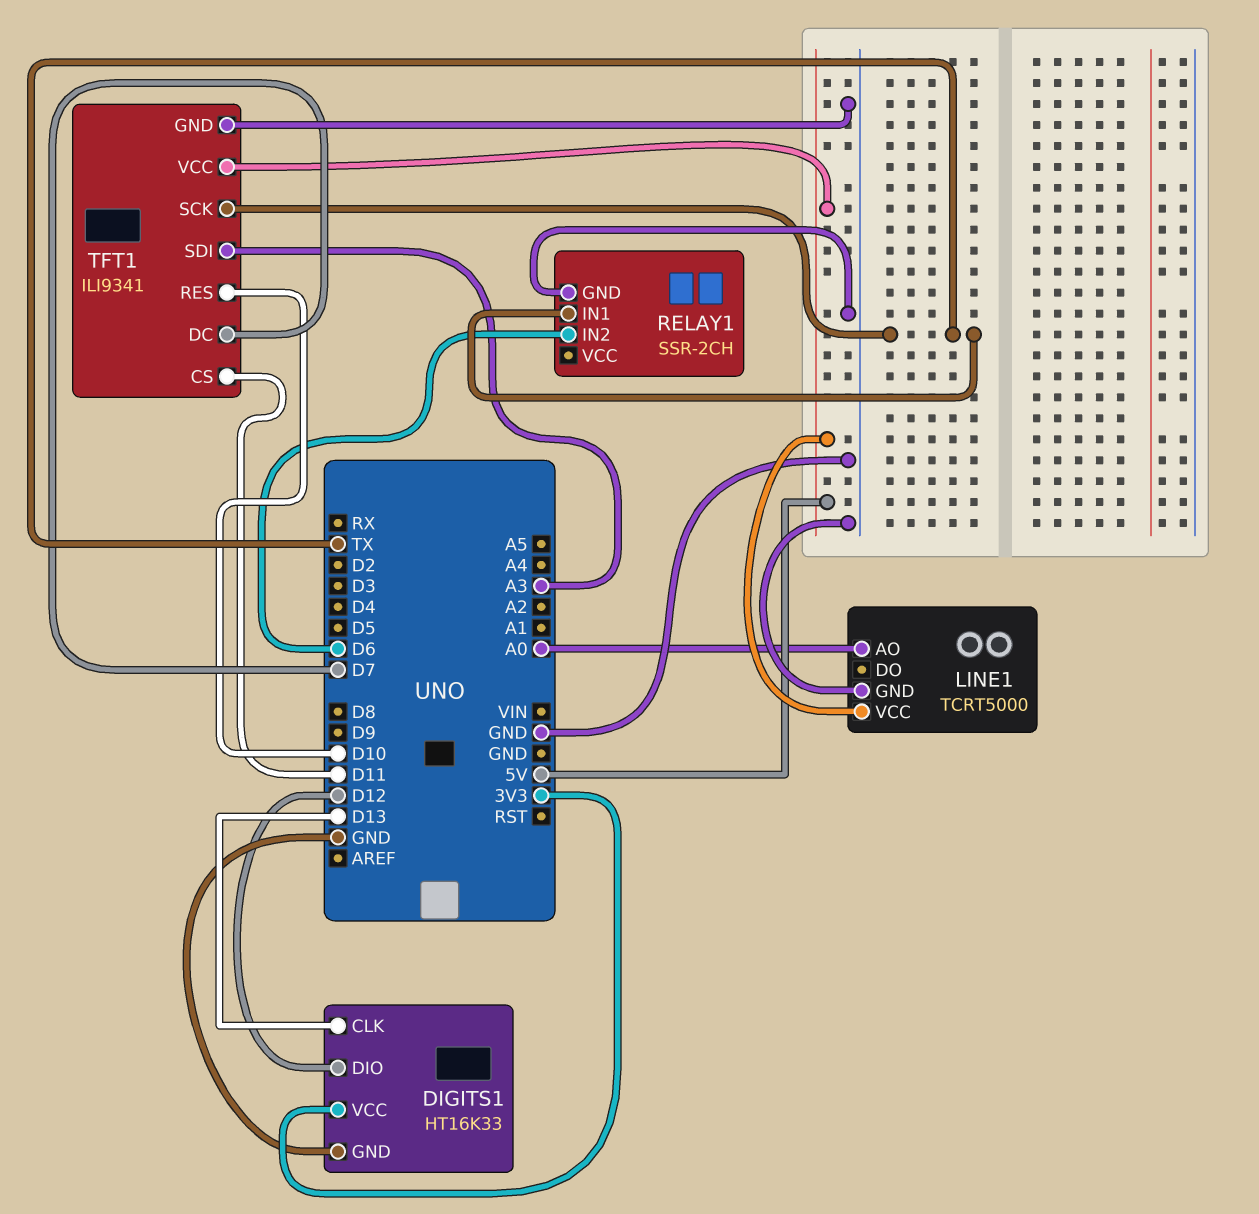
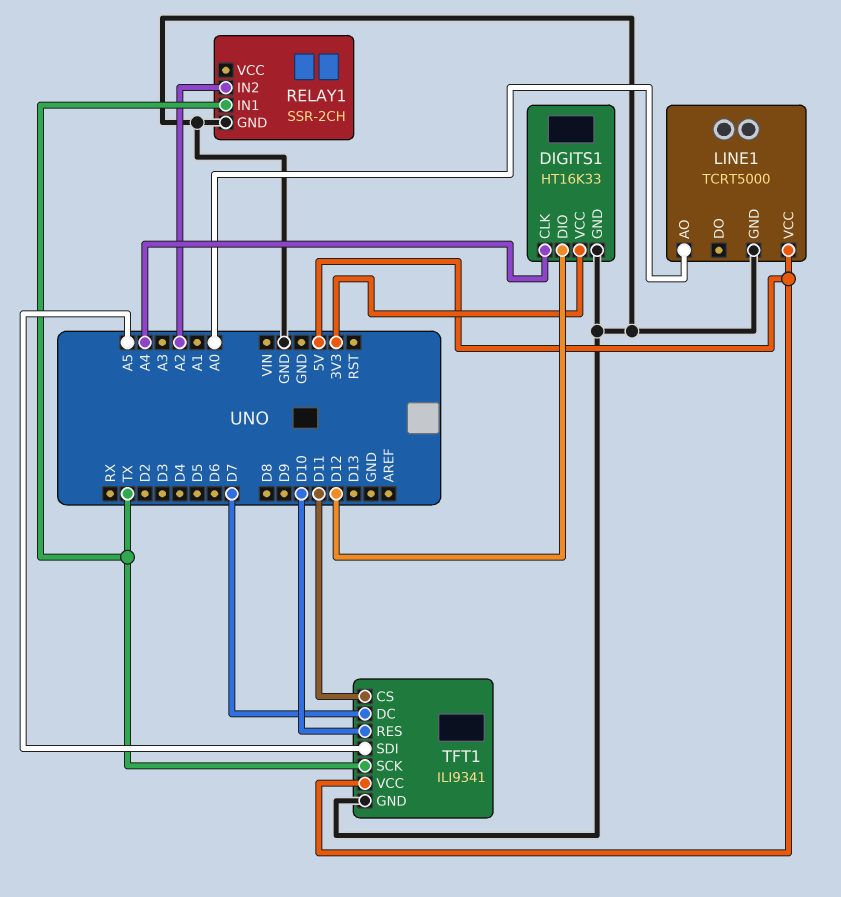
DIGITS1 pin CLK: D13 -> A4
RELAY1 pin IN2: D6 -> A2
TFT1 pin SDI: A3 -> A5

